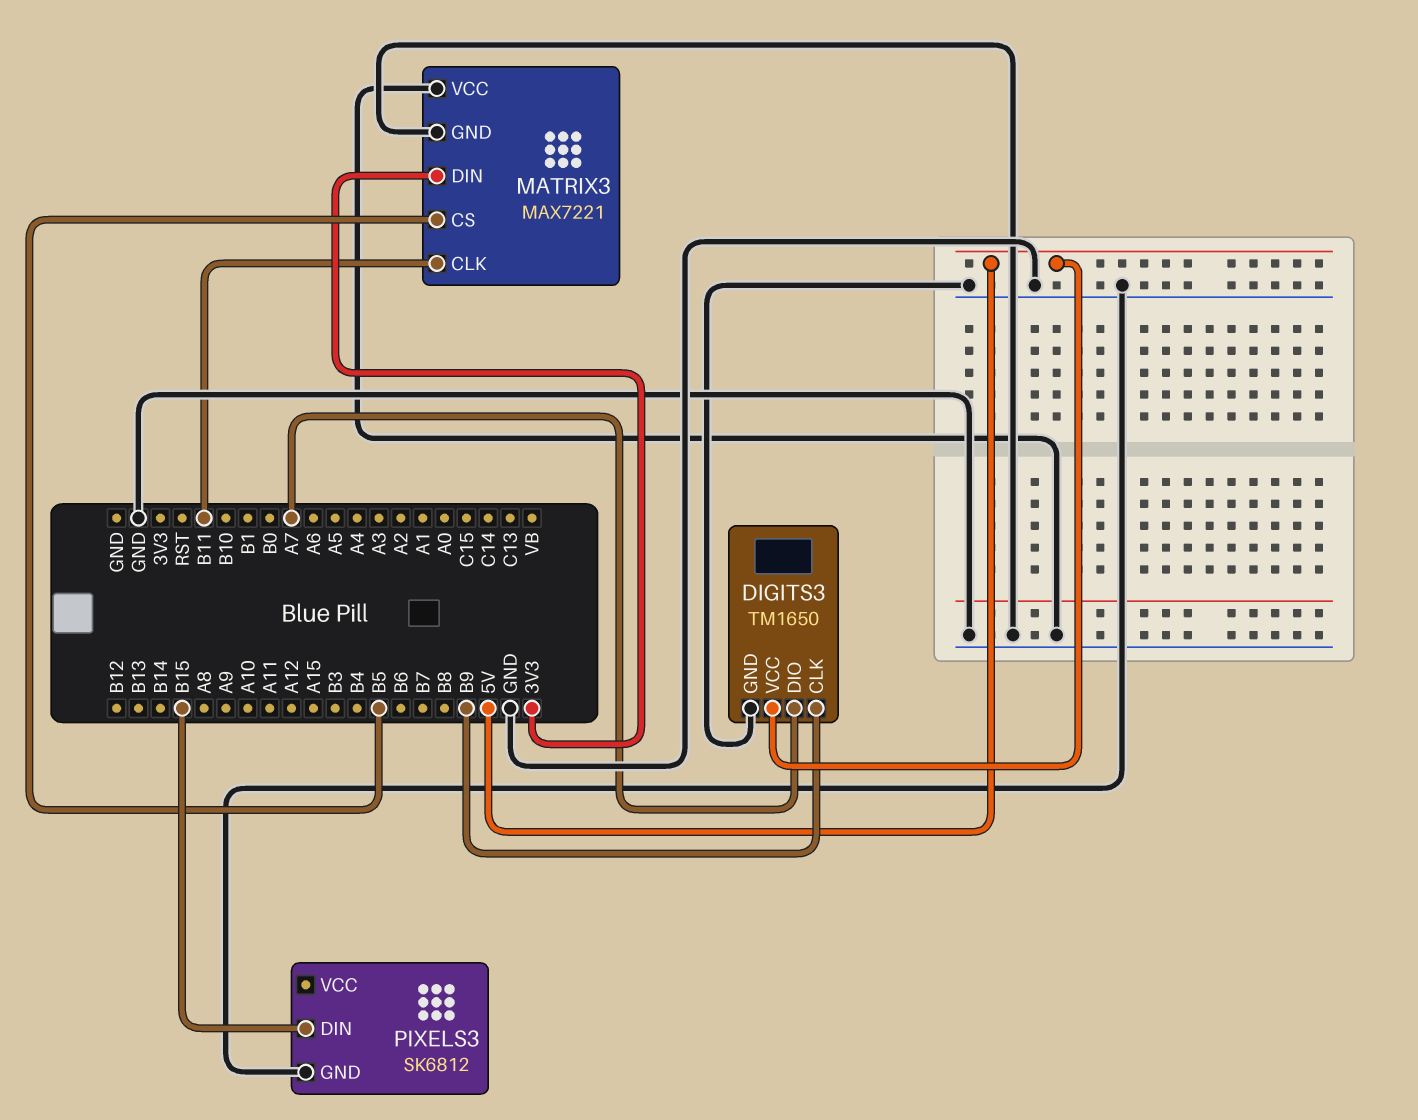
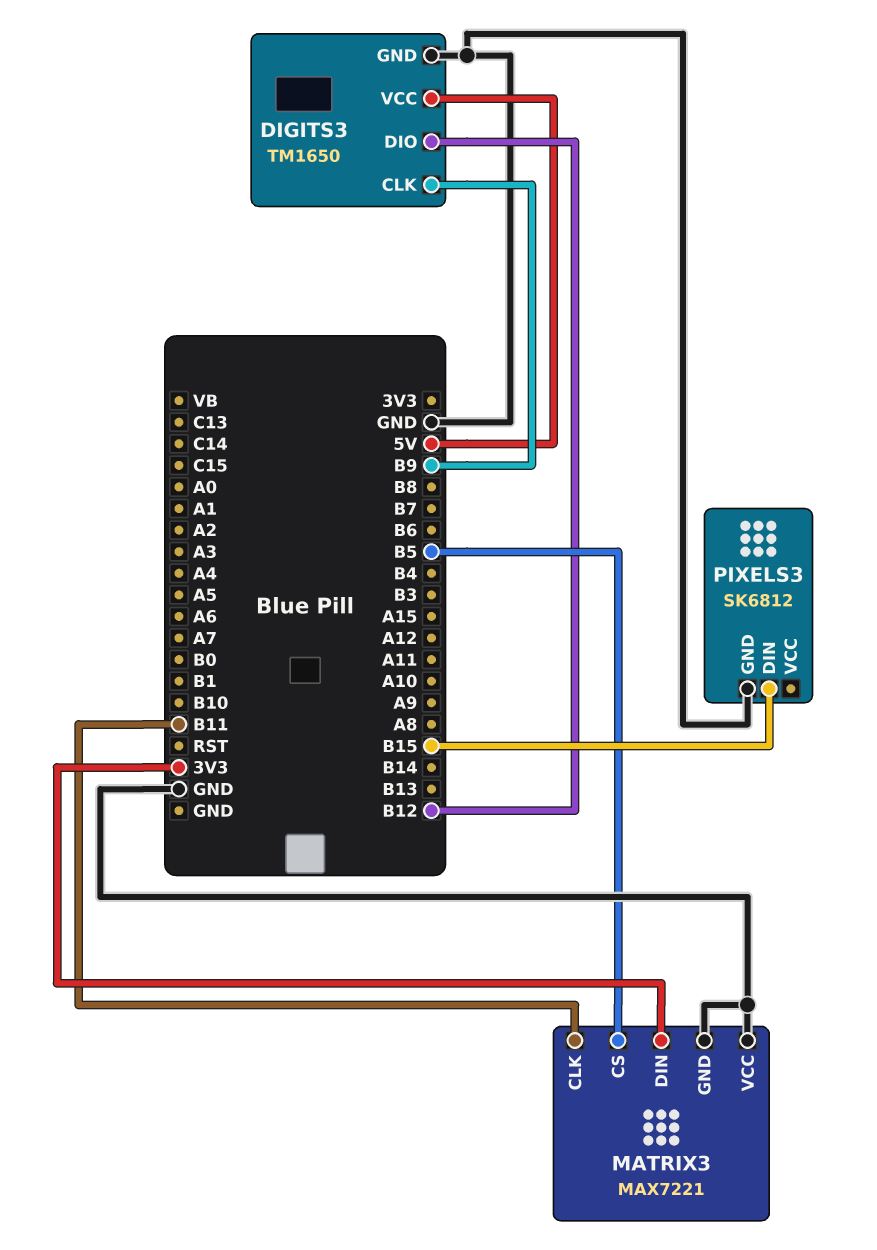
DIGITS3 pin DIO: A7 -> B12

